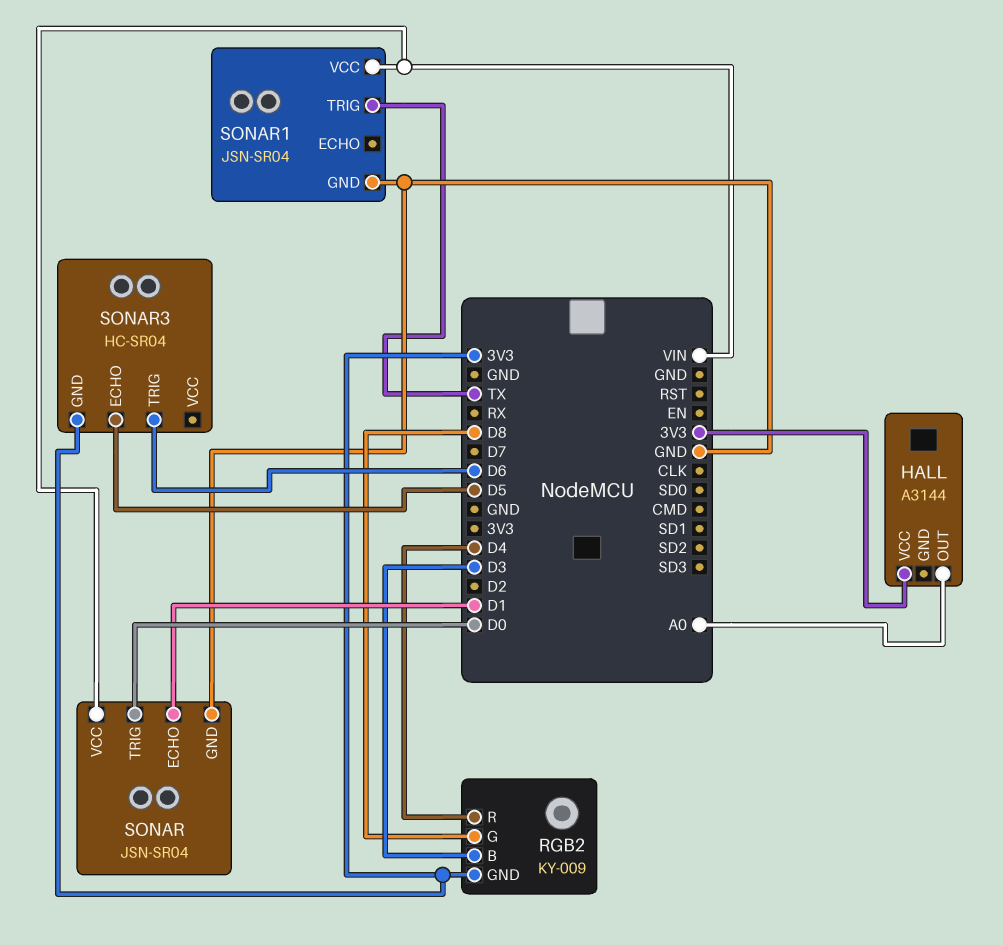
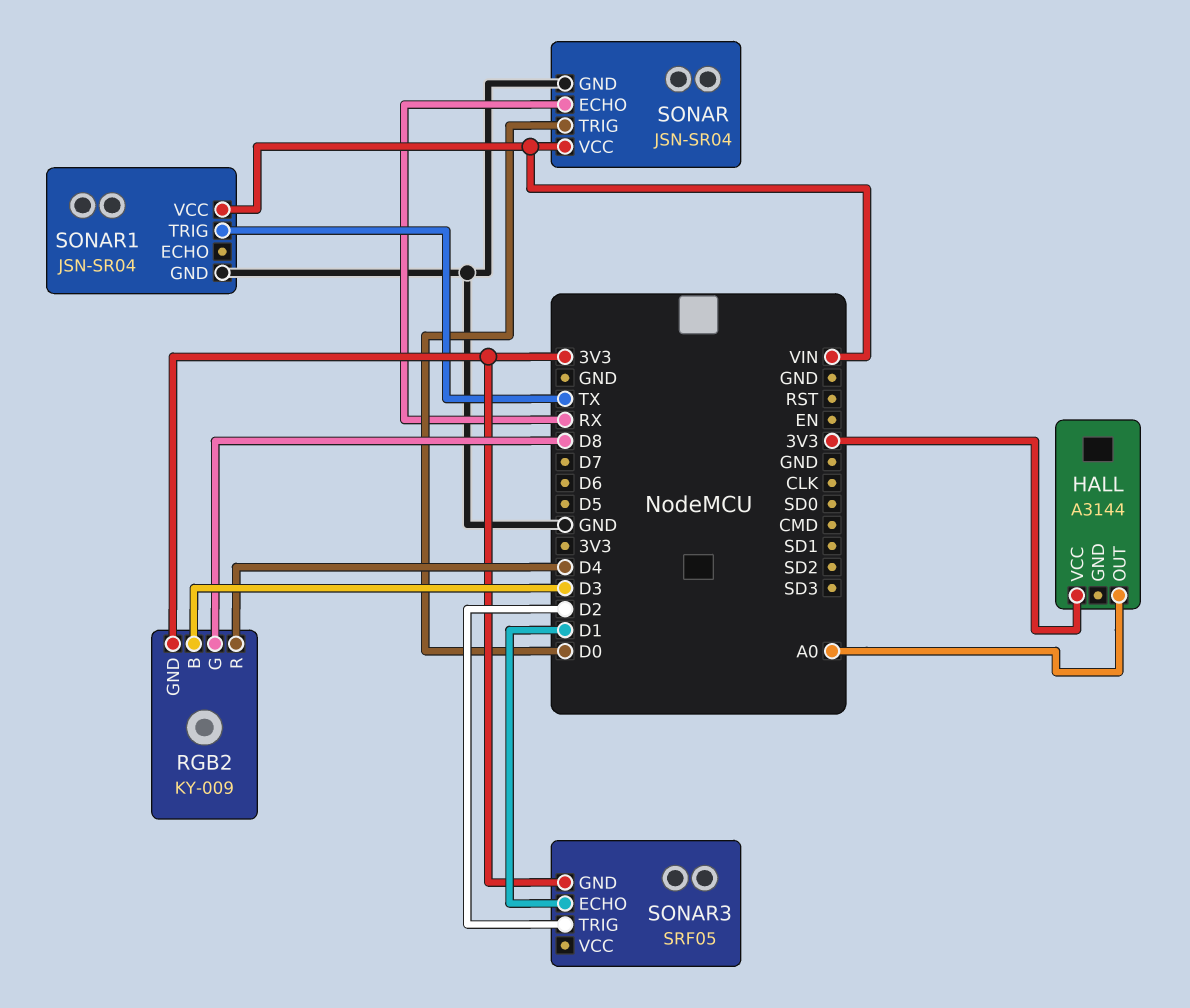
SONAR pin ECHO: D1 -> RX
SONAR3: HC-SR04 -> SRF05
SONAR3 pin ECHO: D5 -> D1
SONAR3 pin TRIG: D6 -> D2

